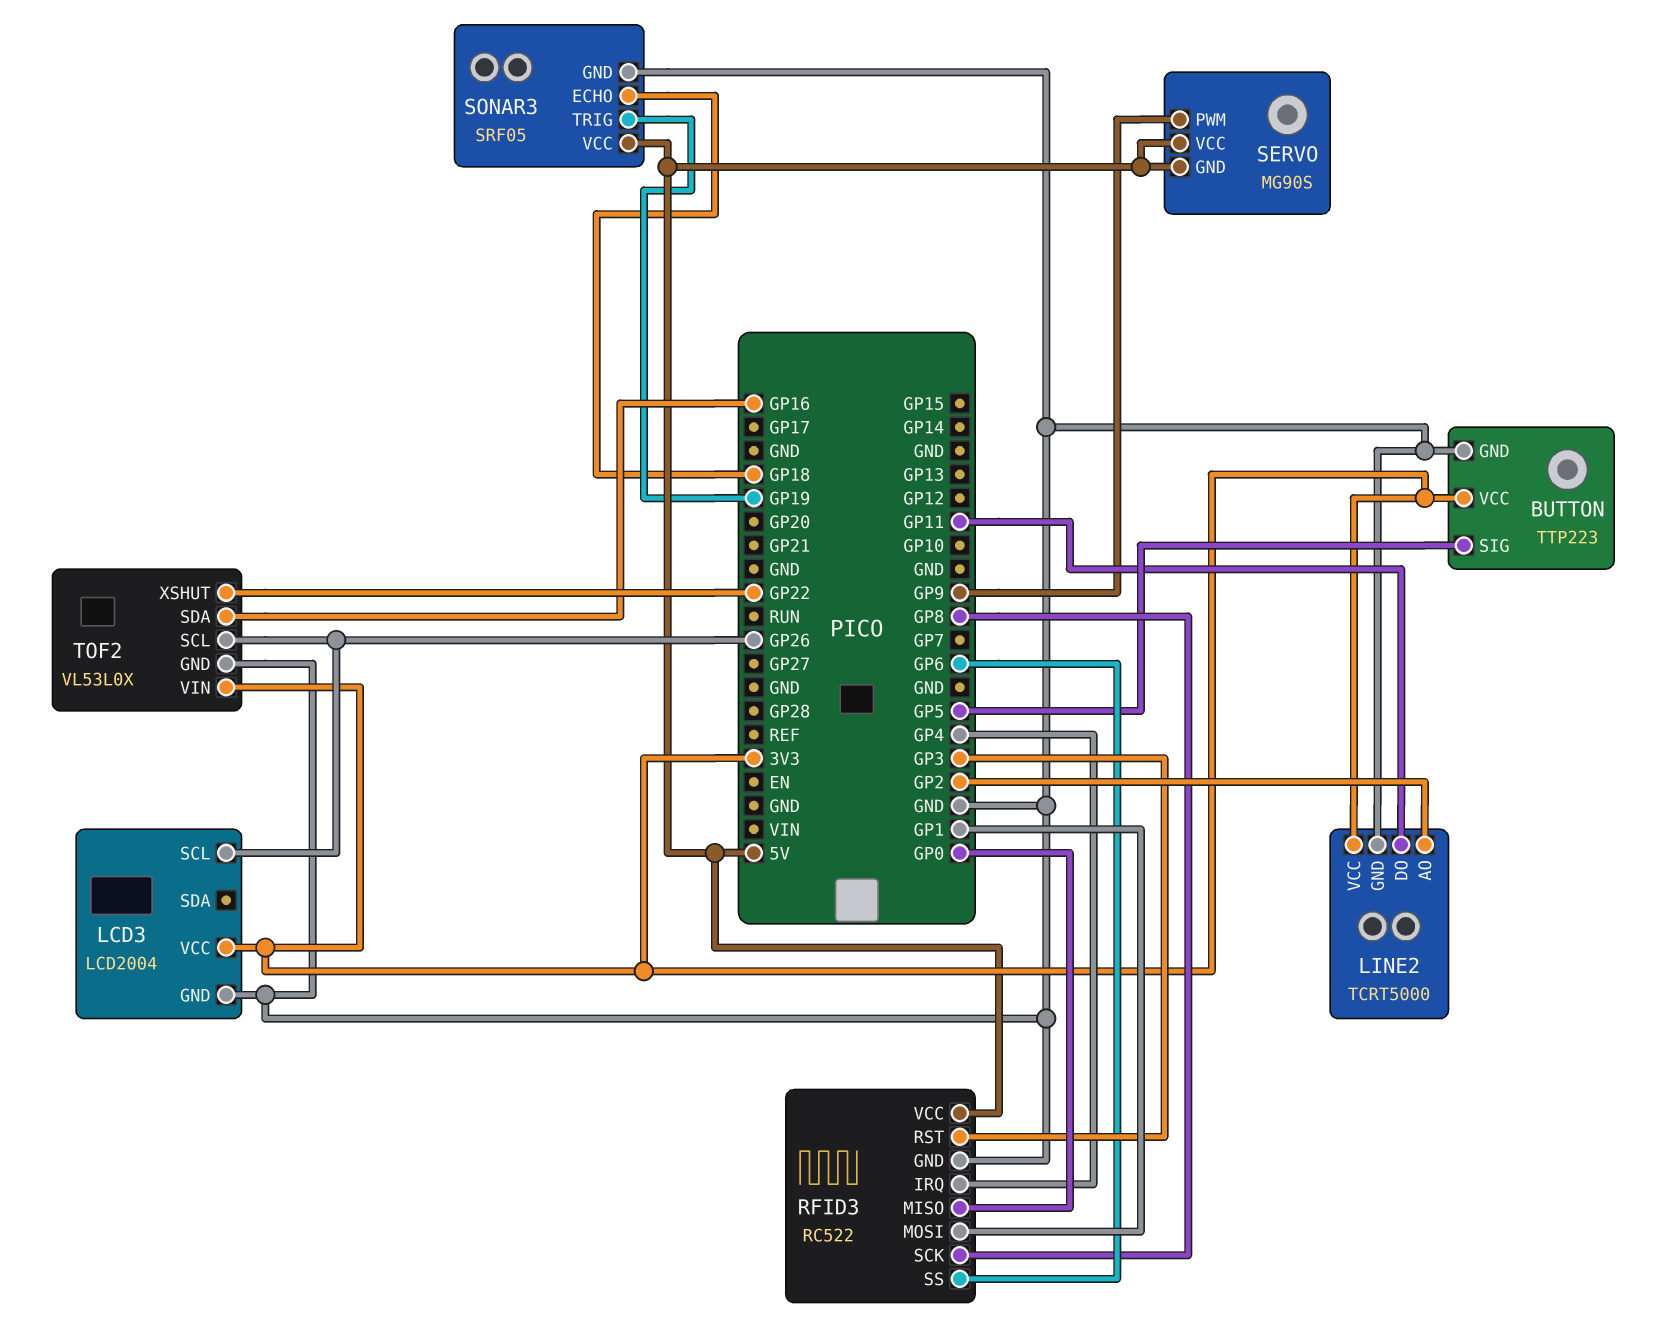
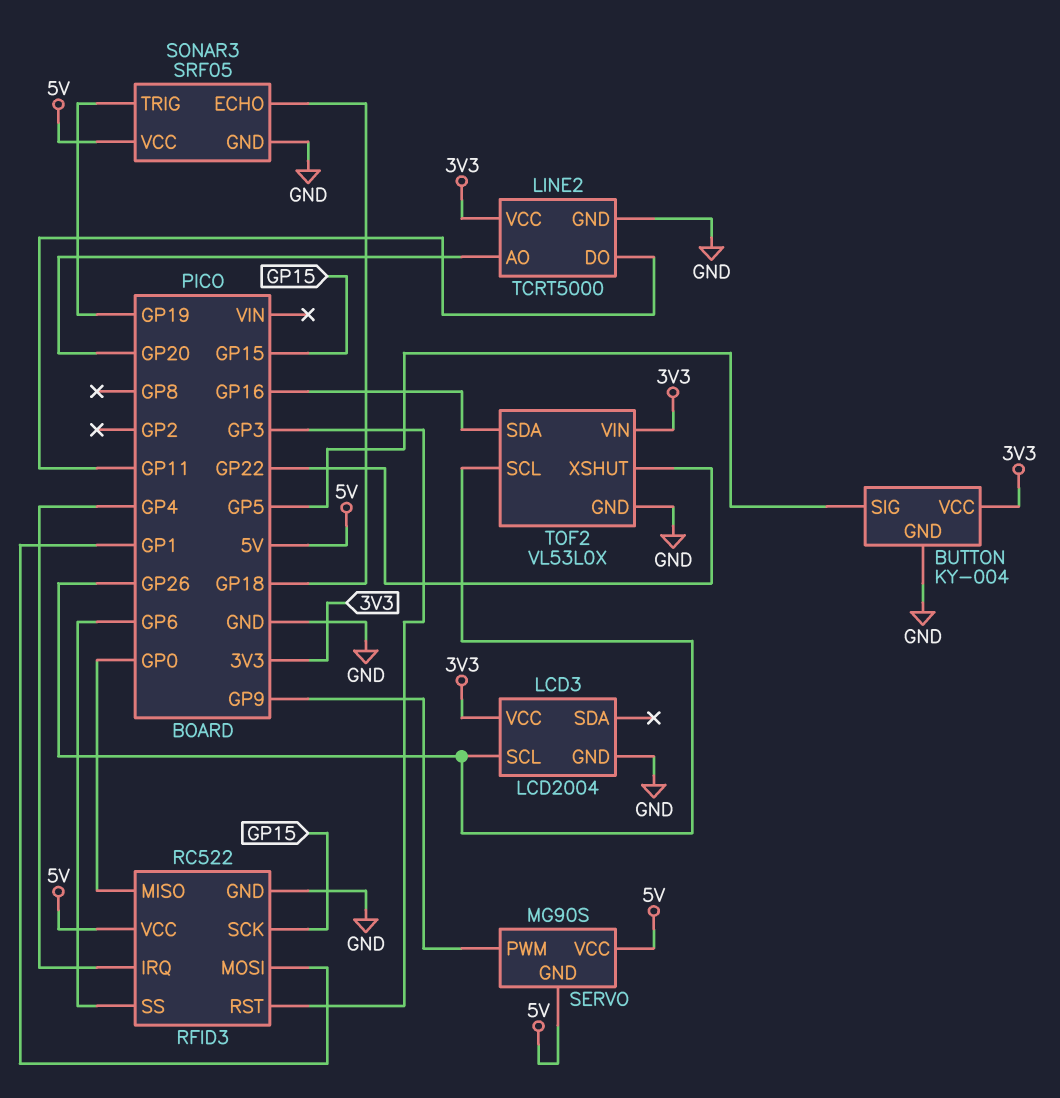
BUTTON: TTP223 -> KY-004
LINE2 pin AO: GP2 -> GP20
RFID3 pin SCK: GP8 -> GP15

